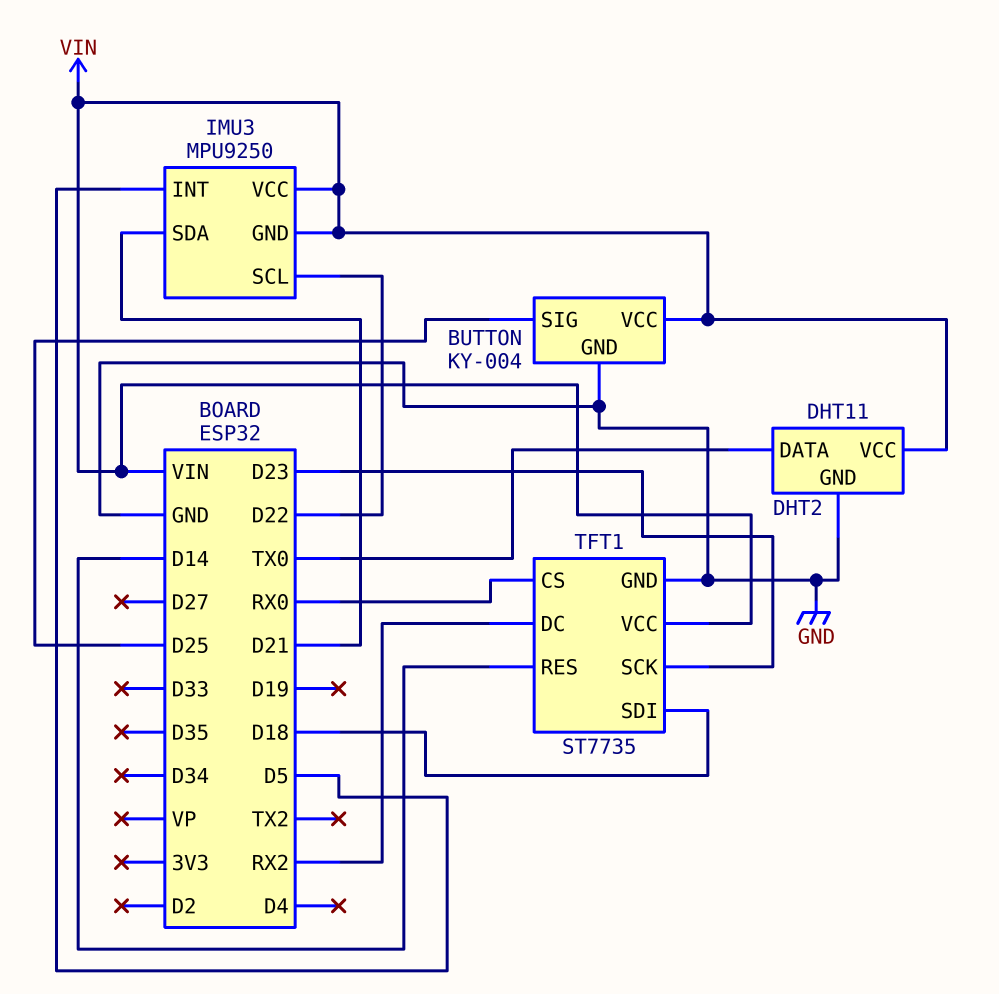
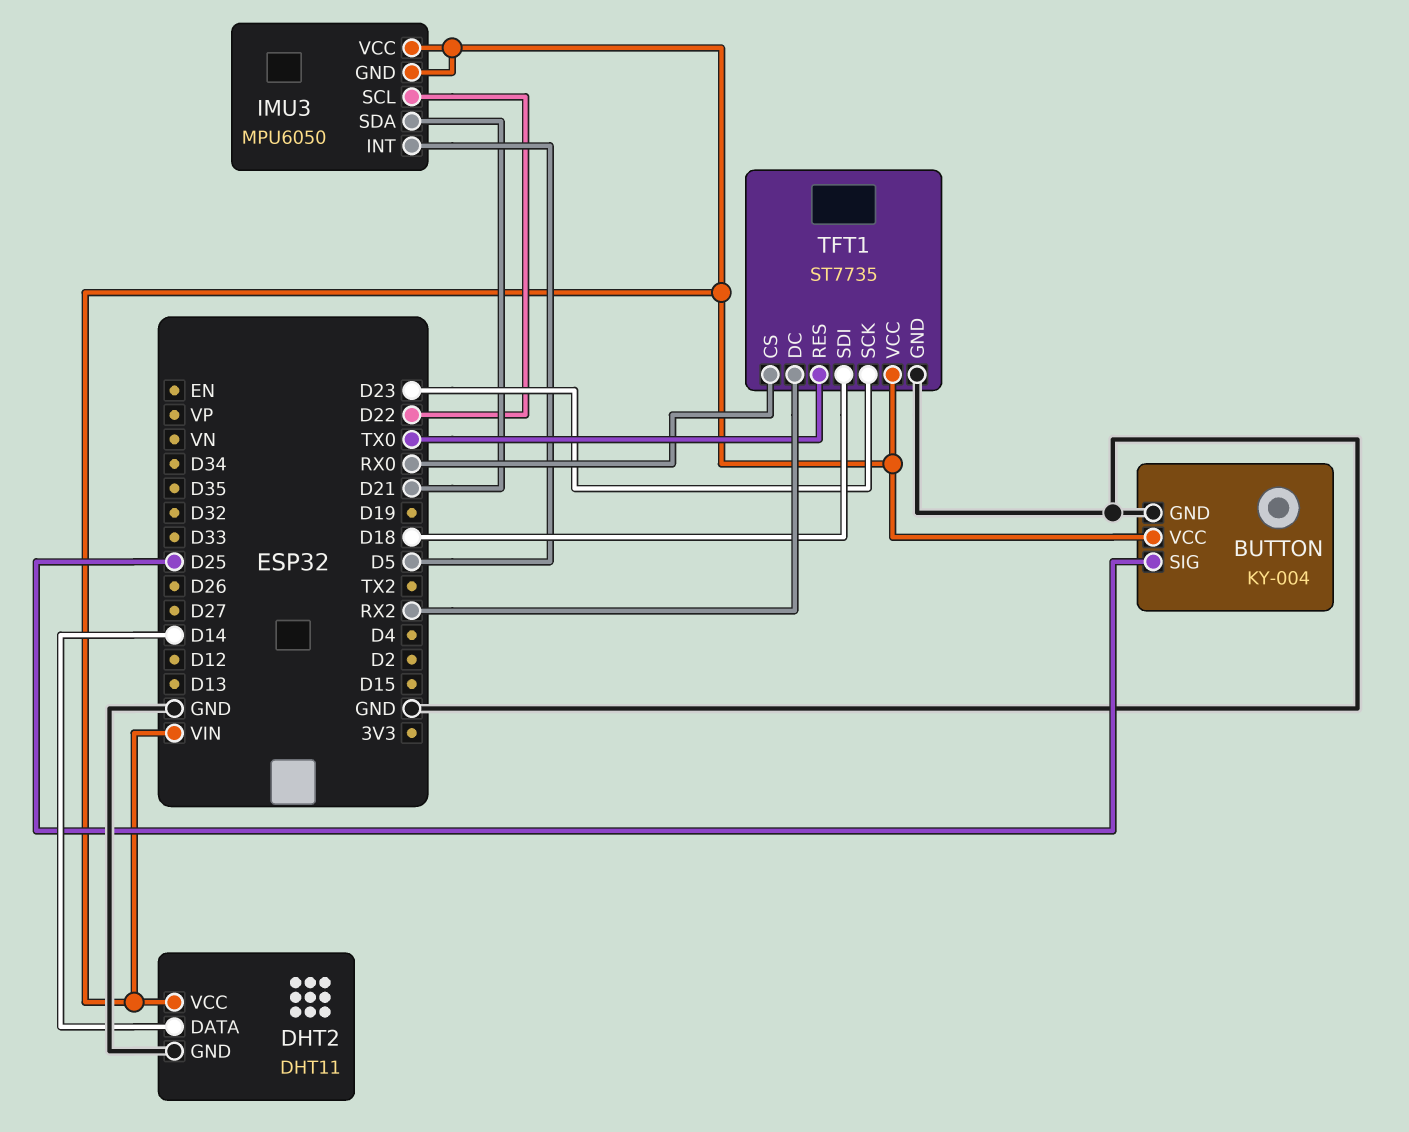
DHT2 pin DATA: TX0 -> D14
IMU3: MPU9250 -> MPU6050
TFT1 pin RES: D14 -> TX0

